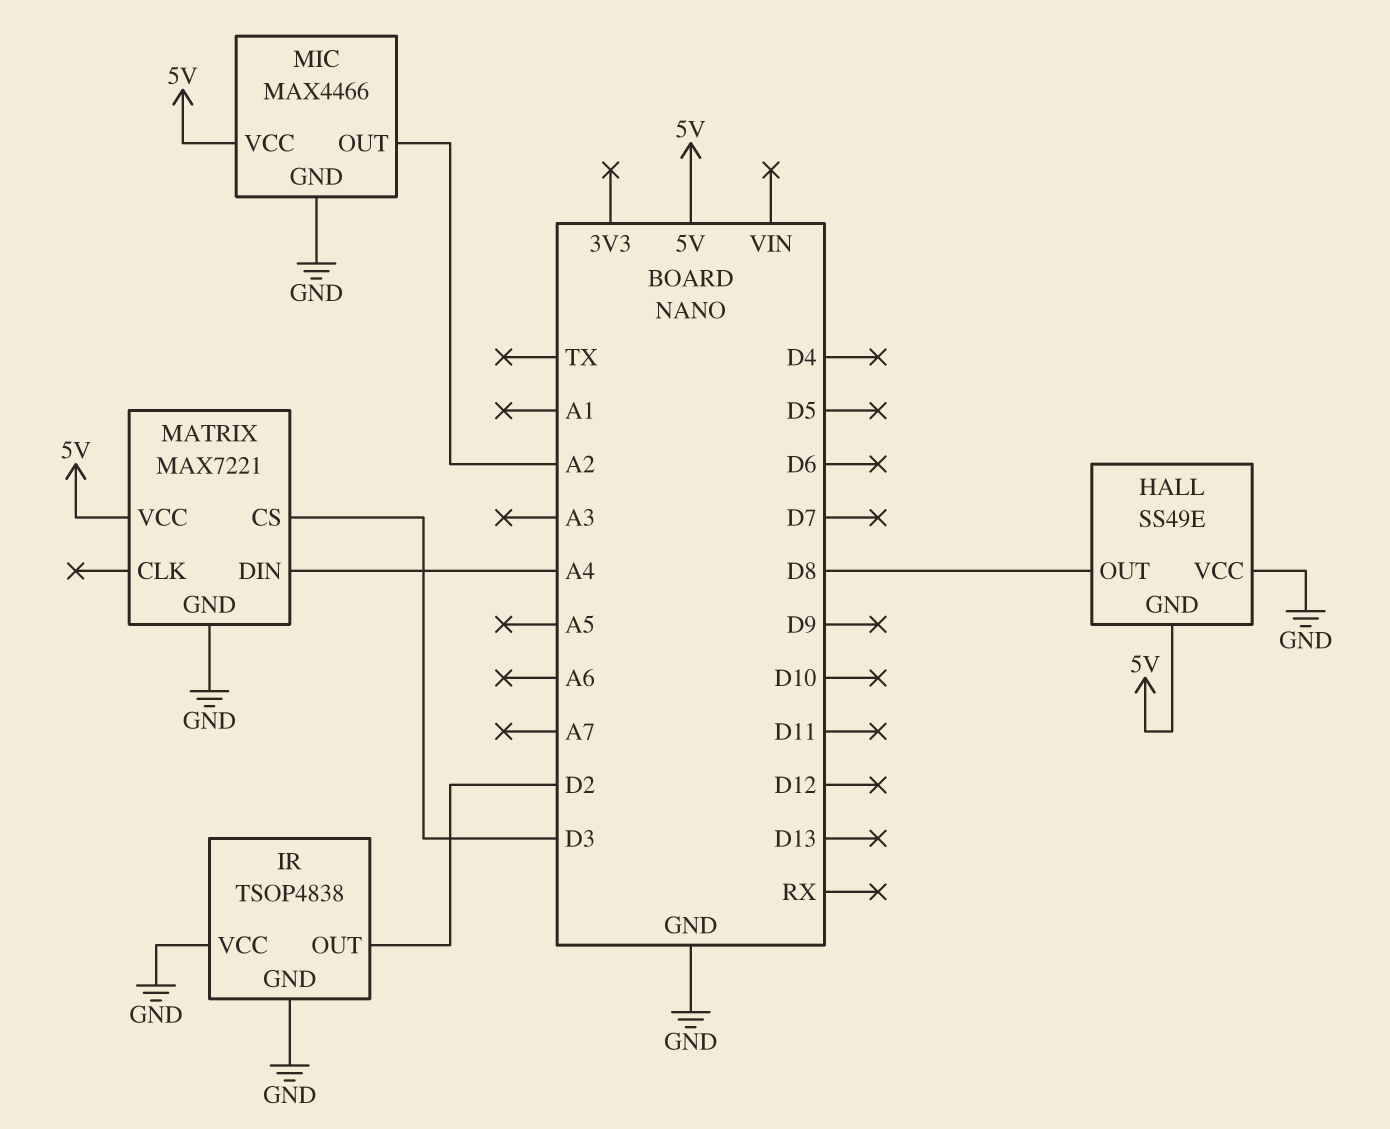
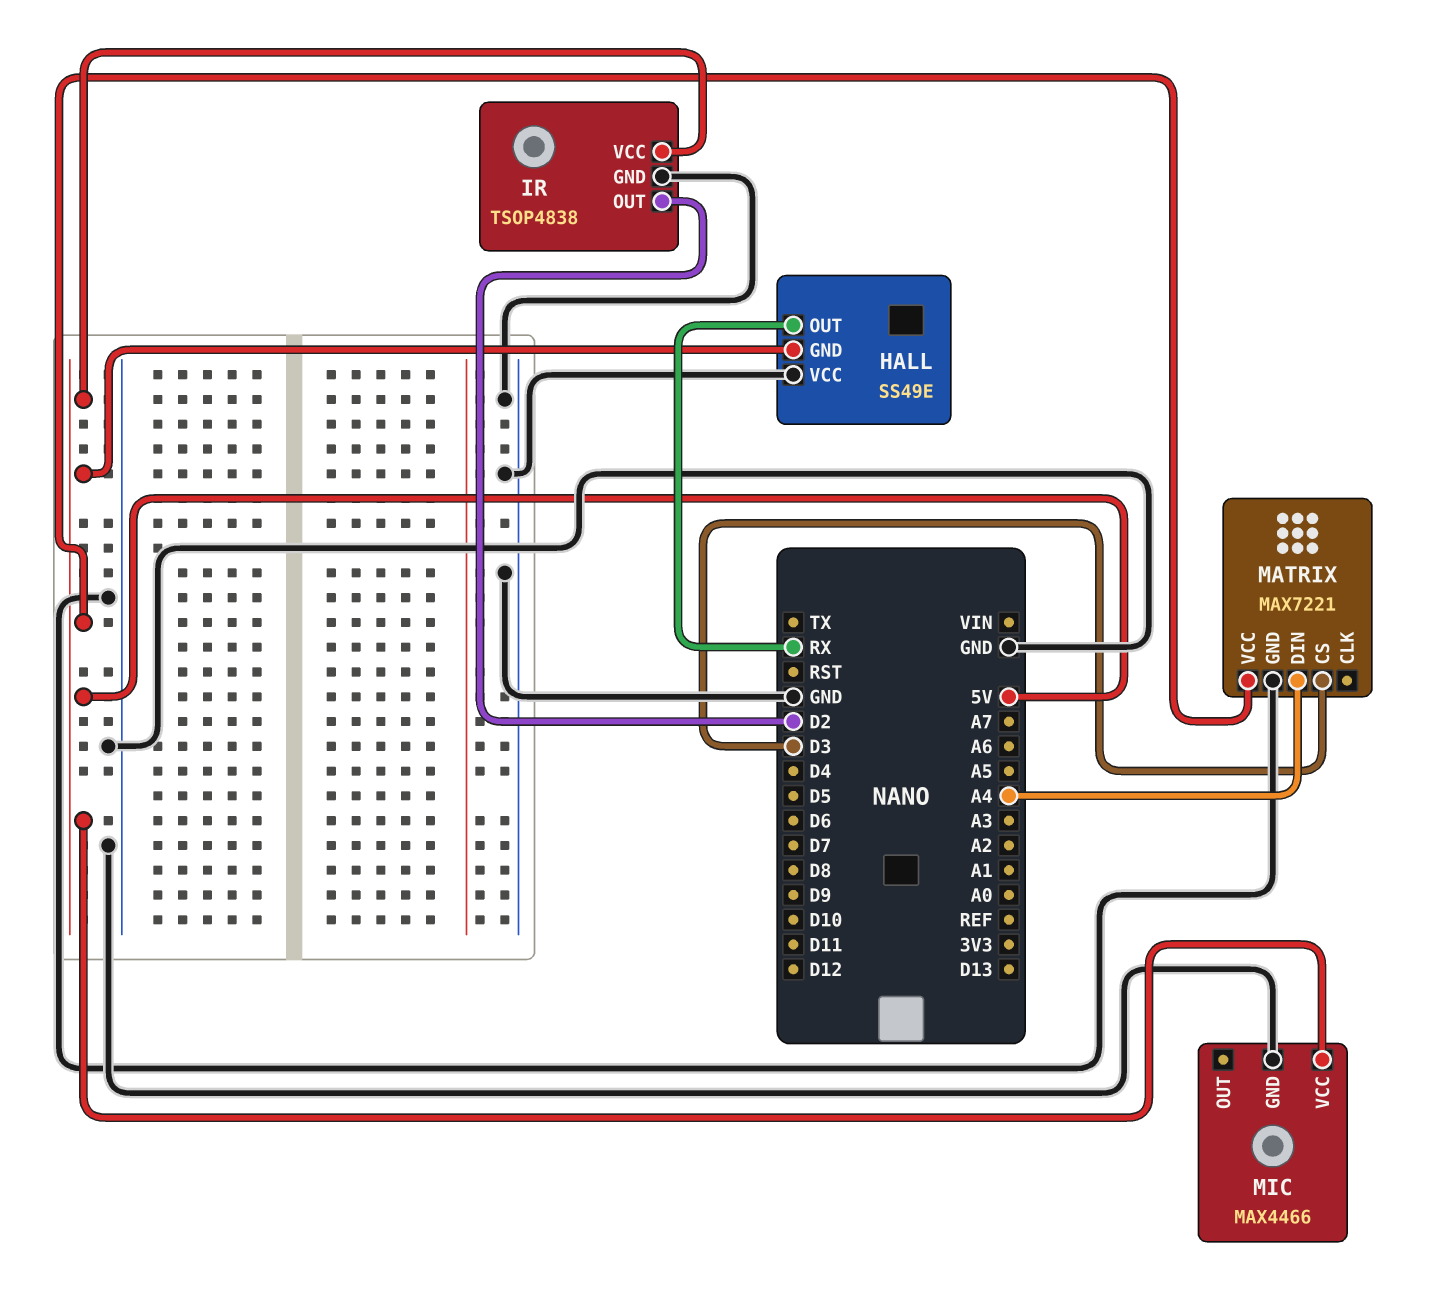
HALL pin OUT: D8 -> RX
IR pin VCC: GND -> 5V
MIC pin OUT: A2 -> none

